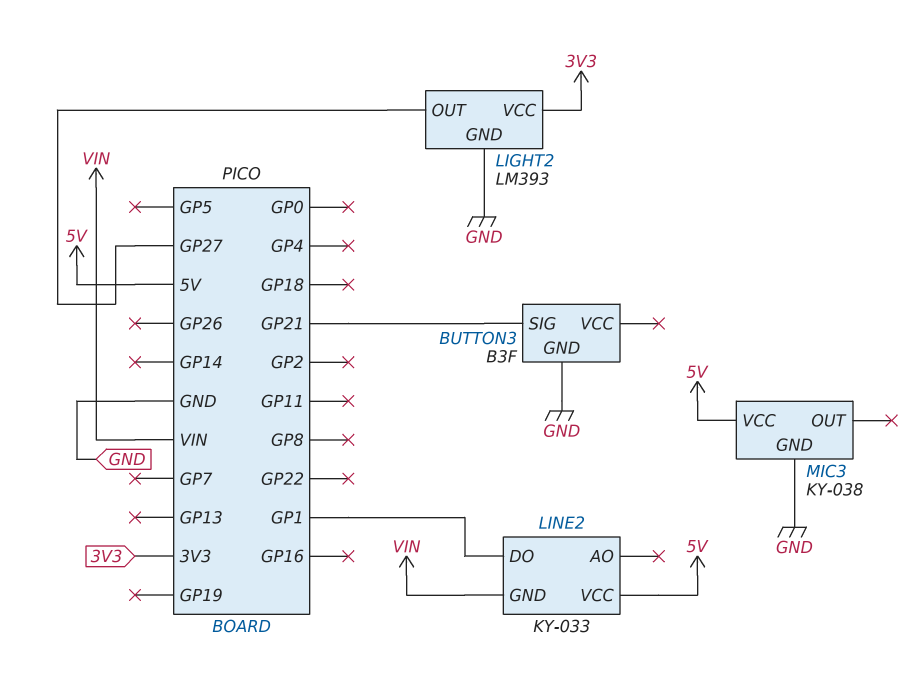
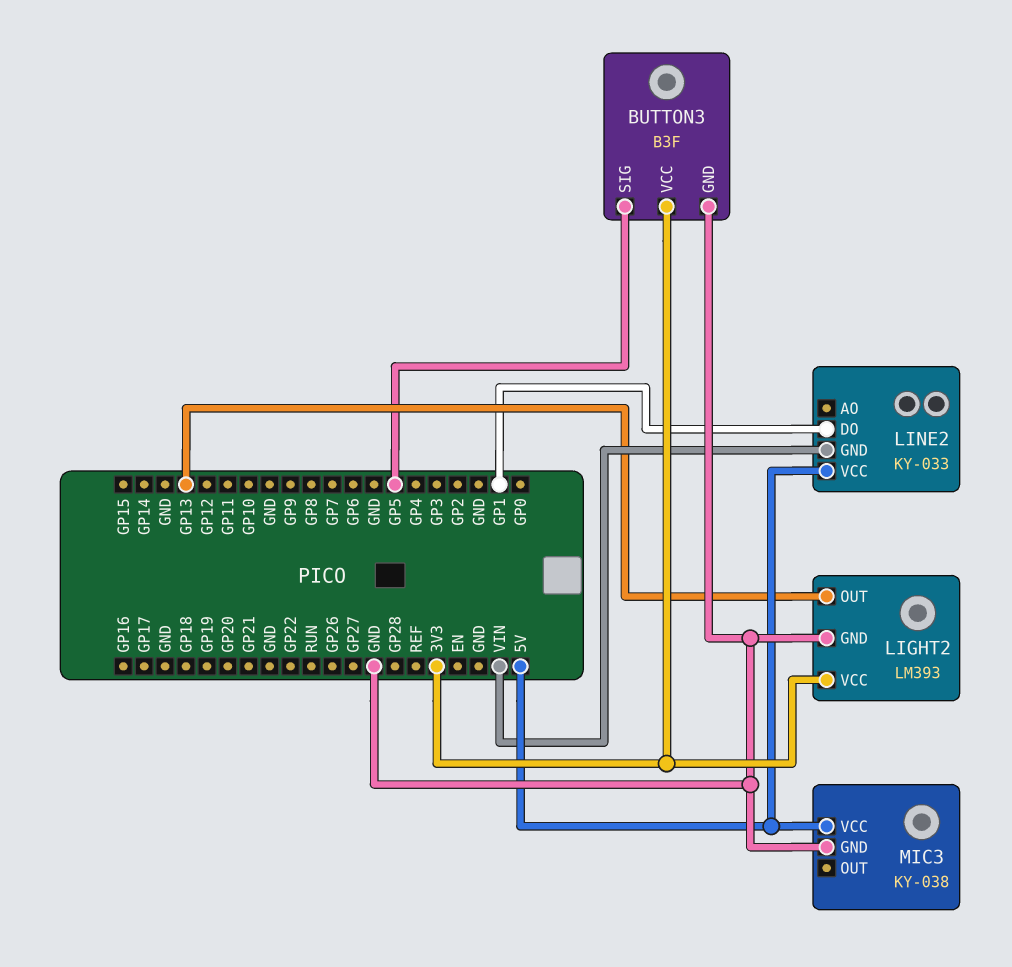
BUTTON3 pin SIG: GP21 -> GP5
BUTTON3 pin VCC: none -> 3V3
LIGHT2 pin OUT: GP27 -> GP13

